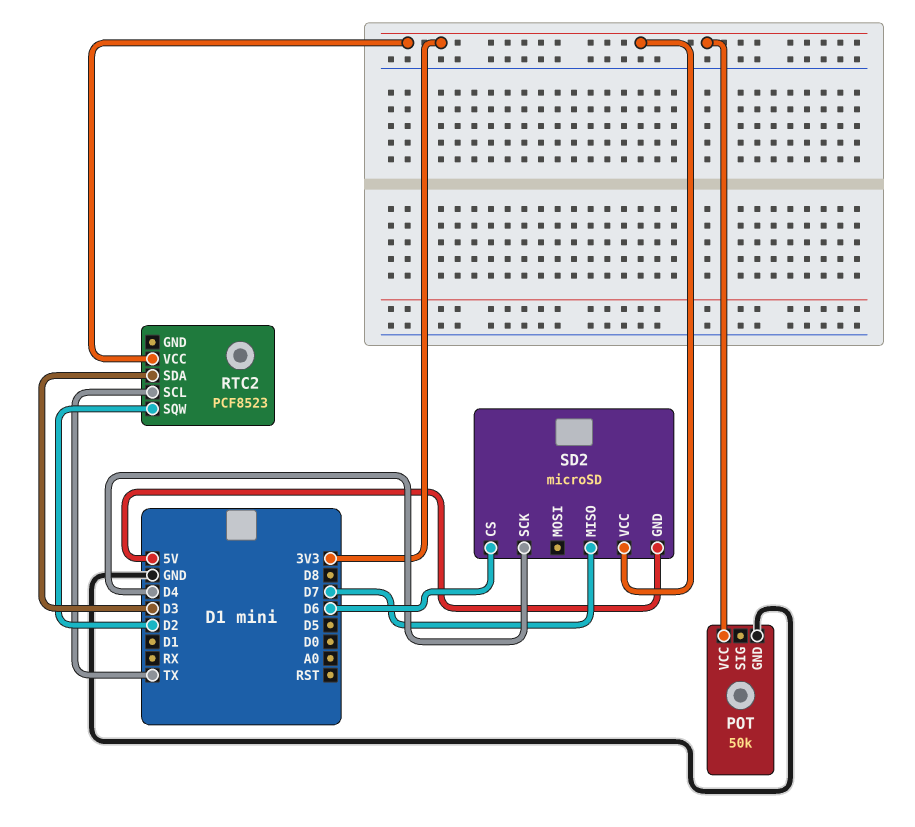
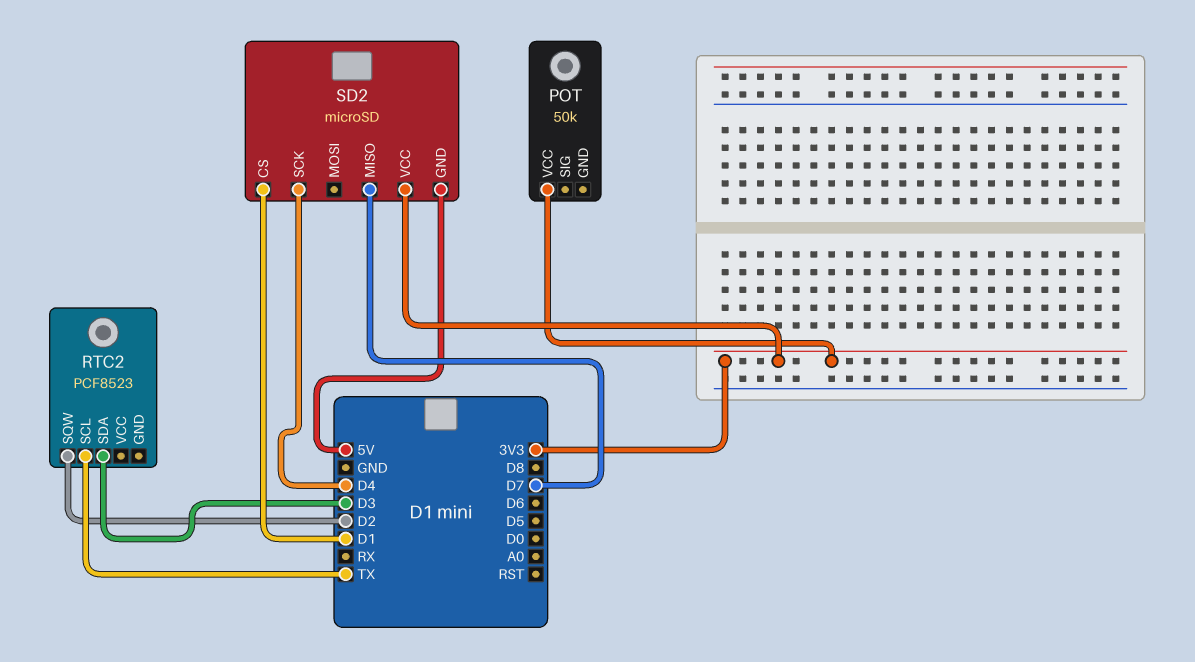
POT pin GND: GND -> none
RTC2 pin VCC: 3V3 -> none
SD2 pin CS: D6 -> D1

